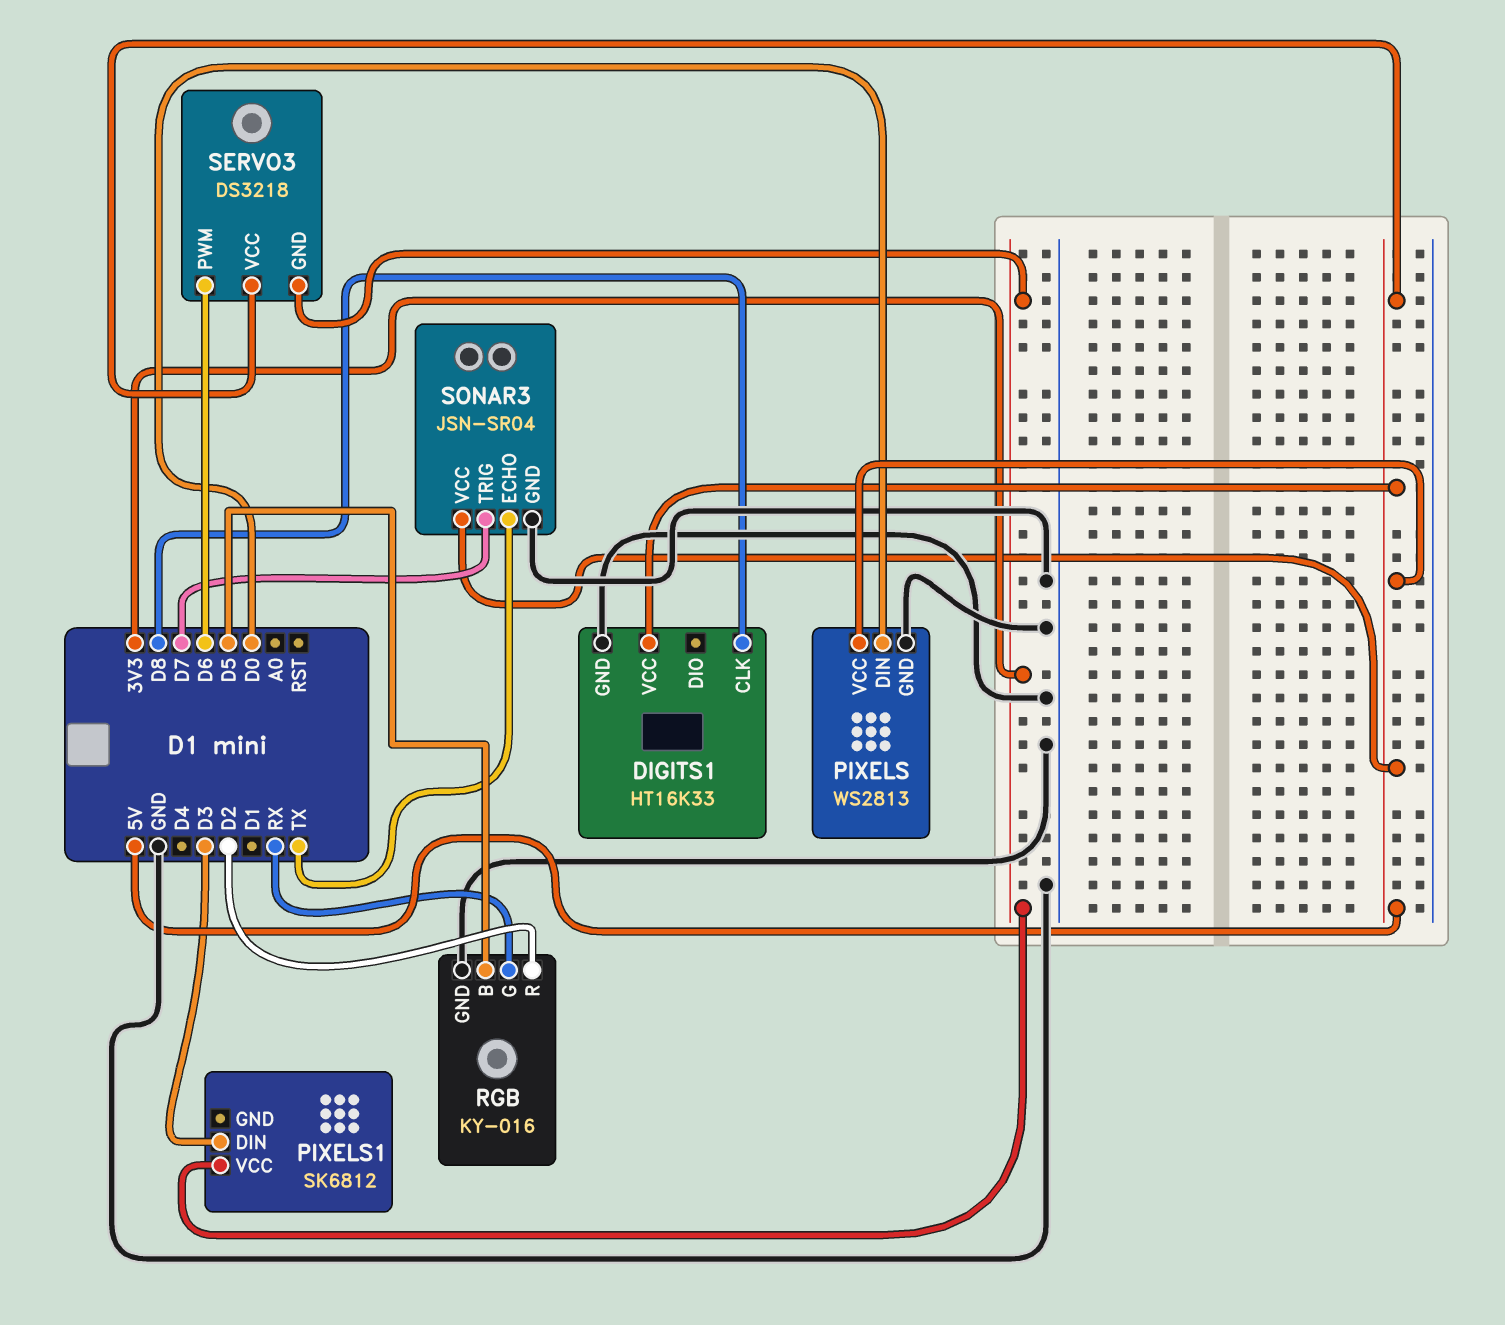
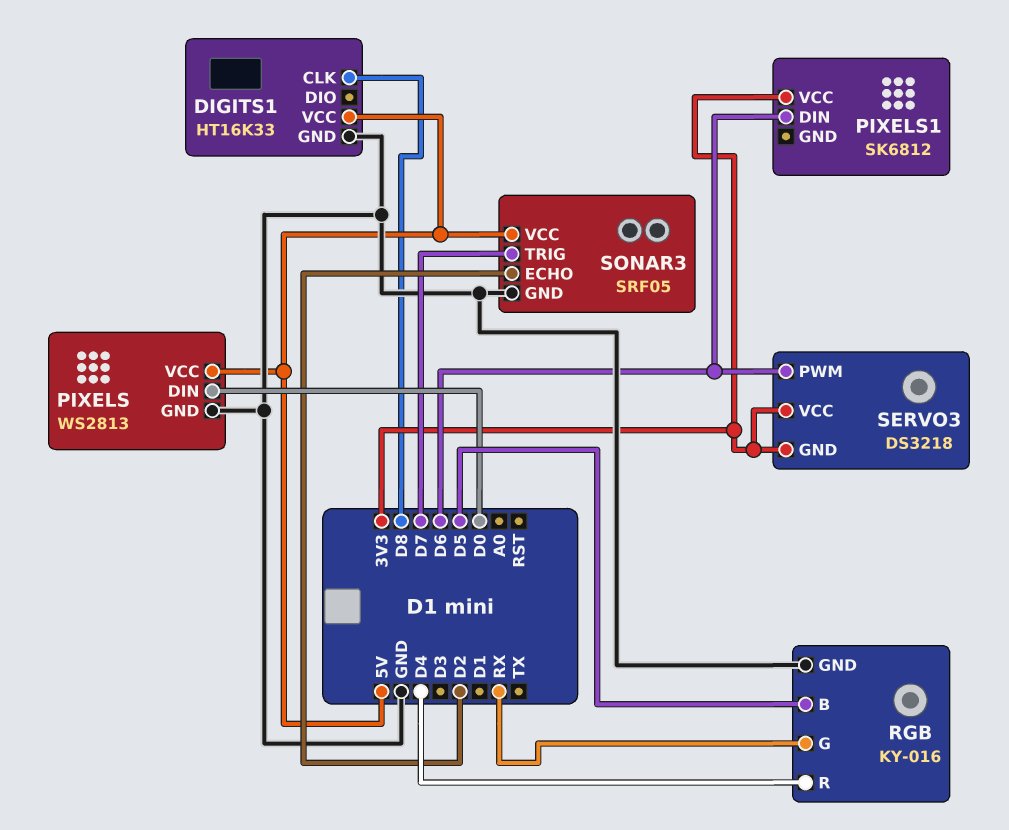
PIXELS1 pin DIN: D3 -> D6
RGB pin R: D2 -> D4
SERVO3 pin VCC: 5V -> 3V3
SONAR3: JSN-SR04 -> SRF05
SONAR3 pin ECHO: TX -> D2

